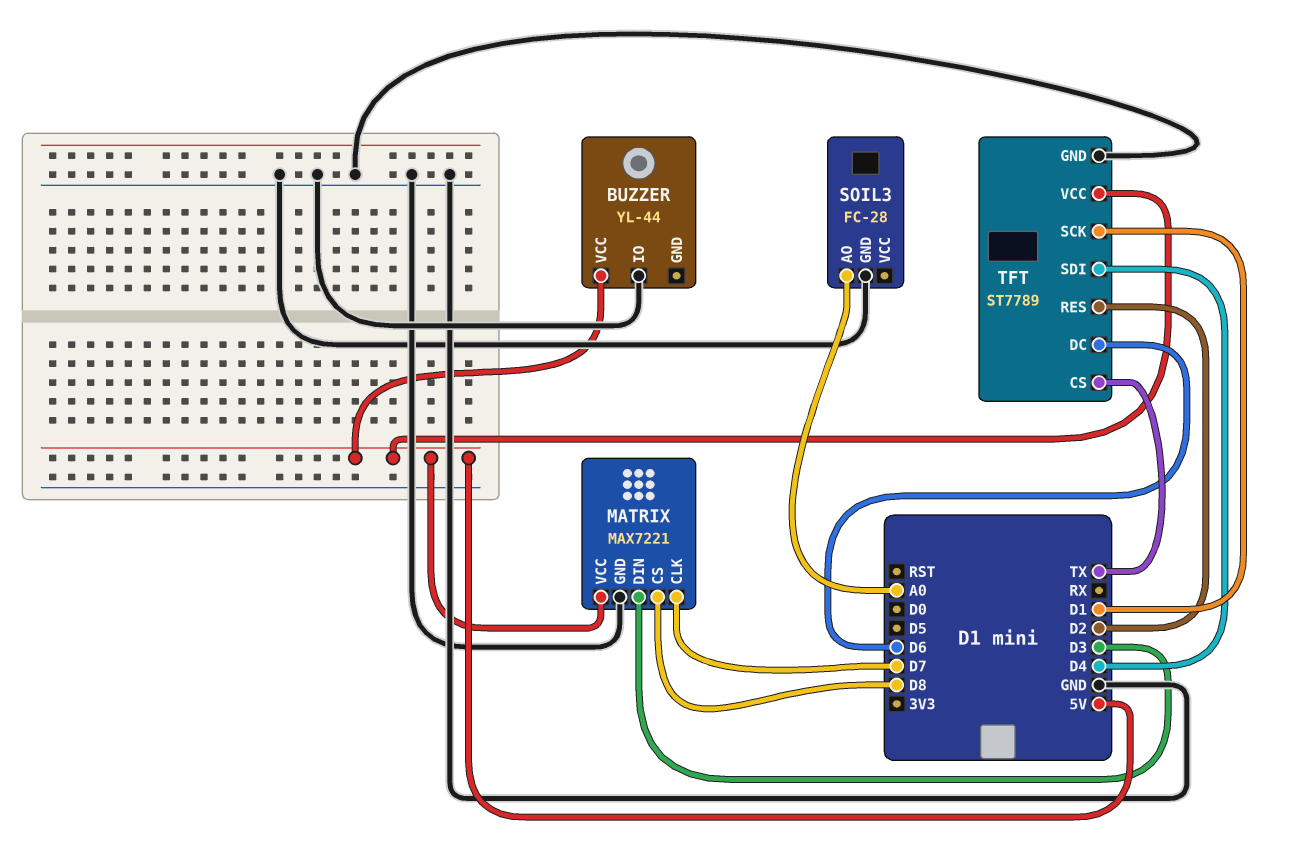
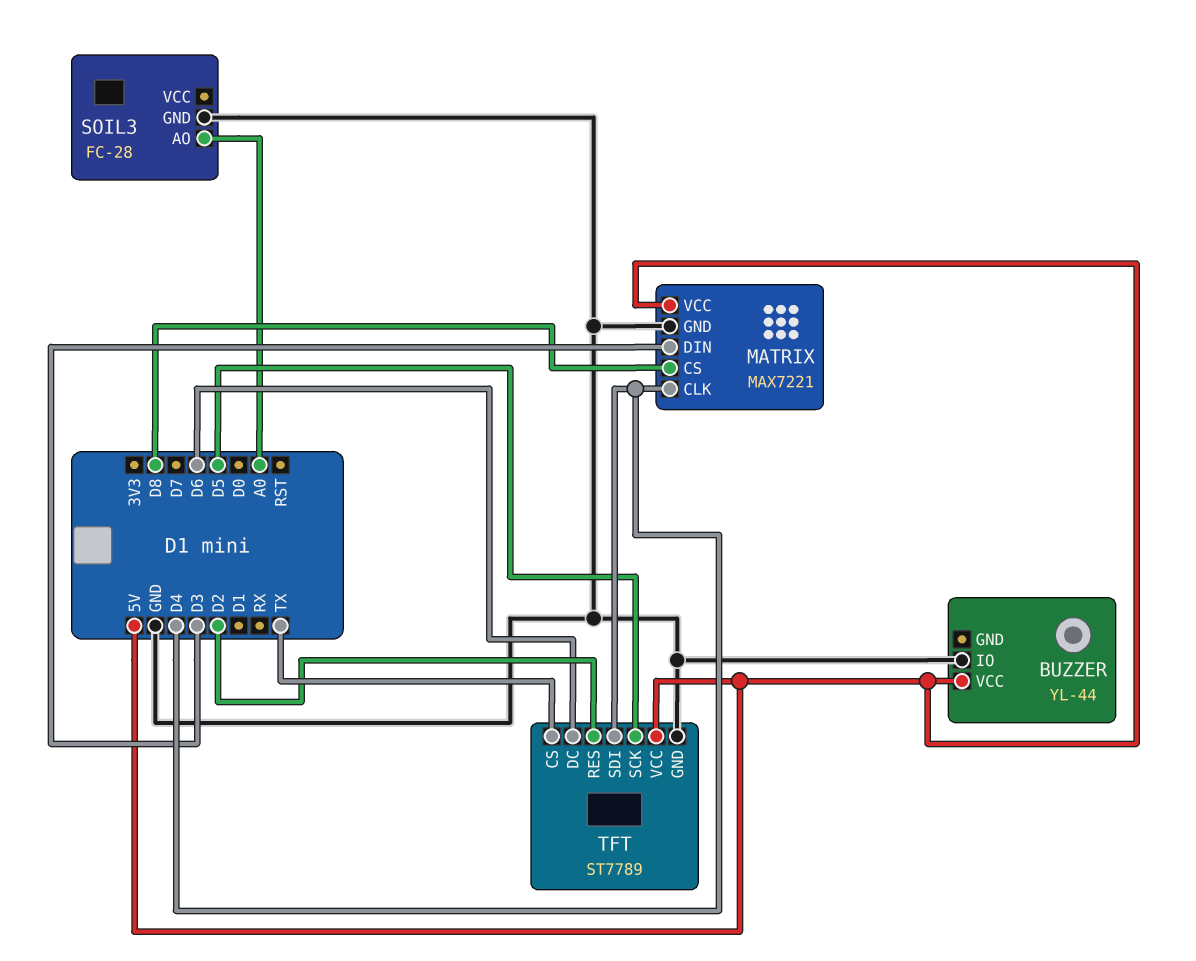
MATRIX pin CLK: D7 -> D4
TFT pin SCK: D1 -> D5

